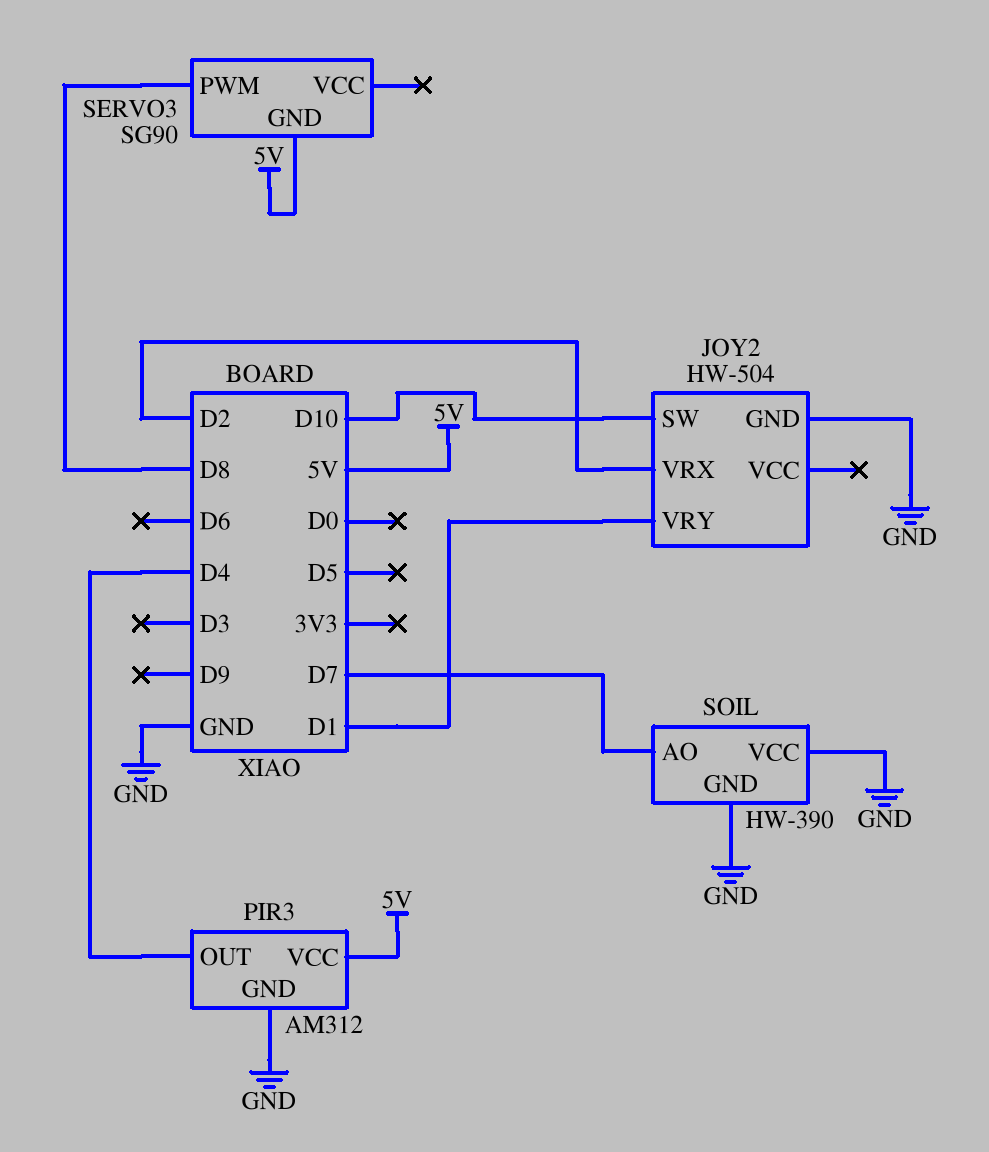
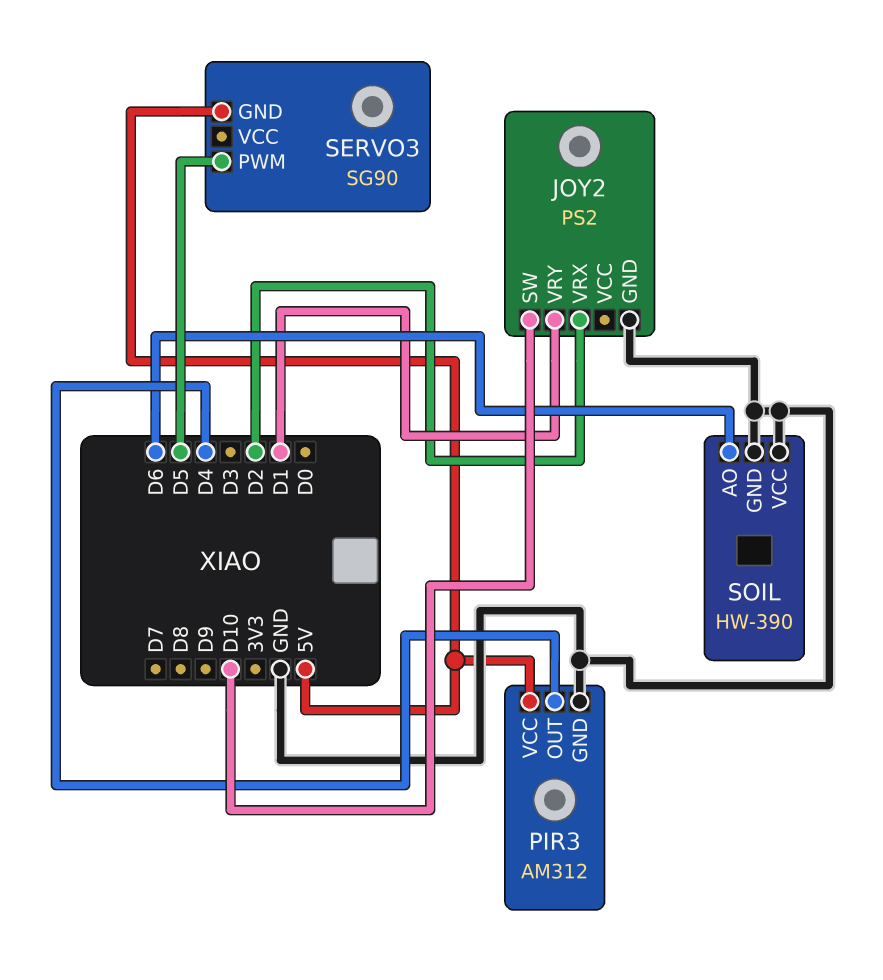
JOY2: HW-504 -> PS2
SERVO3 pin PWM: D8 -> D5
SOIL pin AO: D7 -> D6

